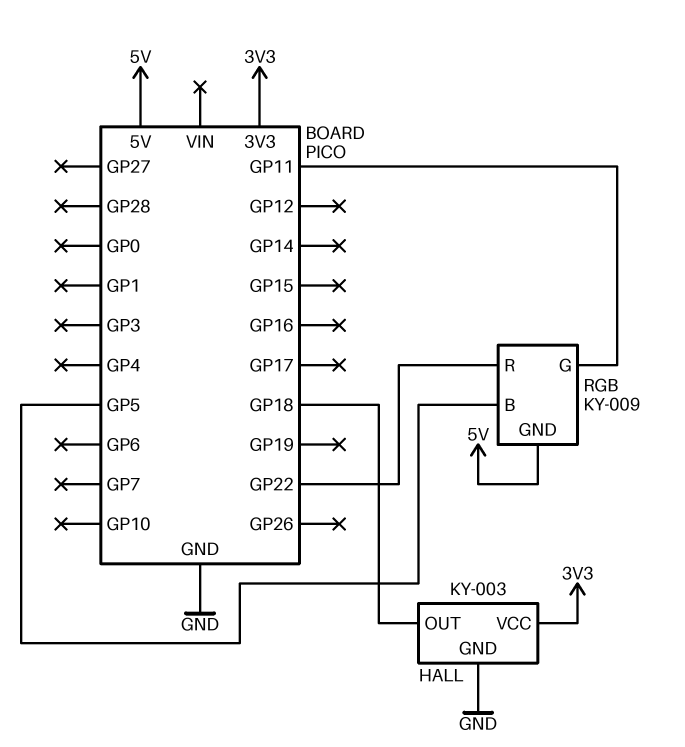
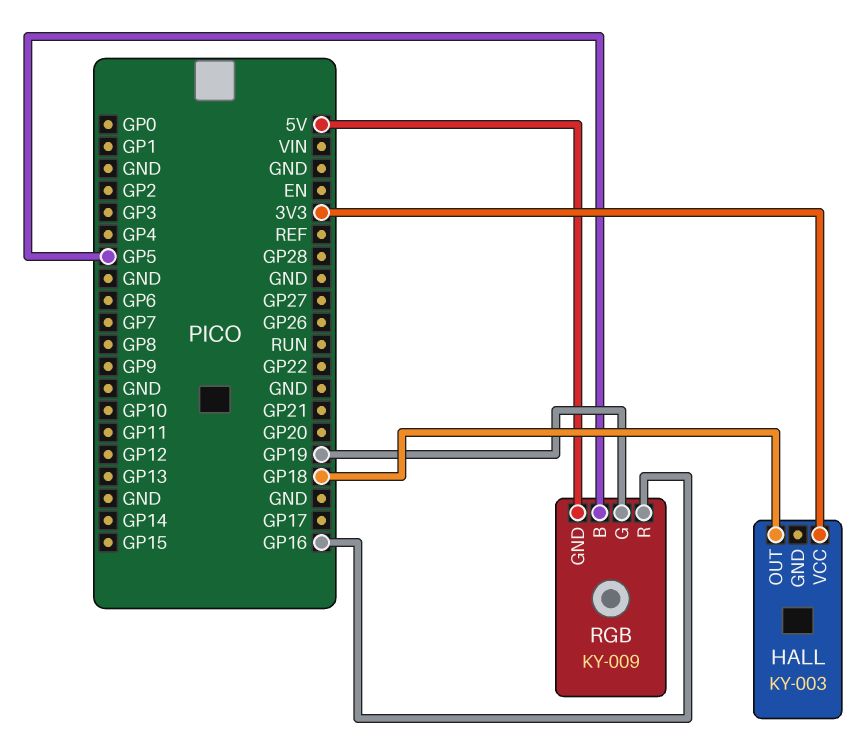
HALL pin GND: GND -> none
RGB pin G: GP11 -> GP19
RGB pin R: GP22 -> GP16

